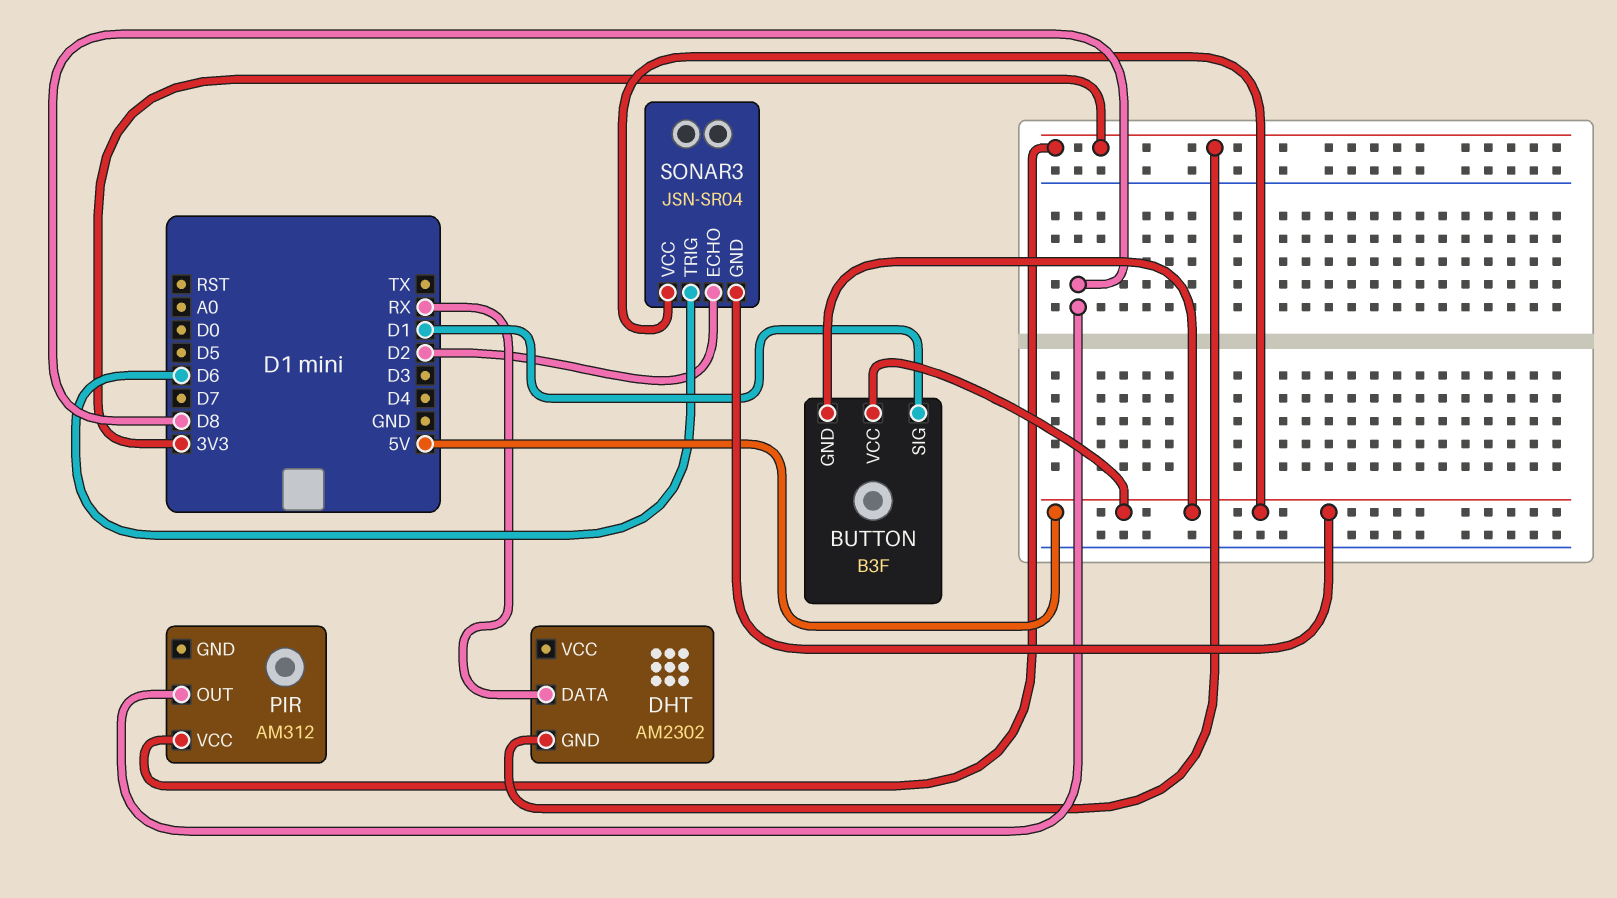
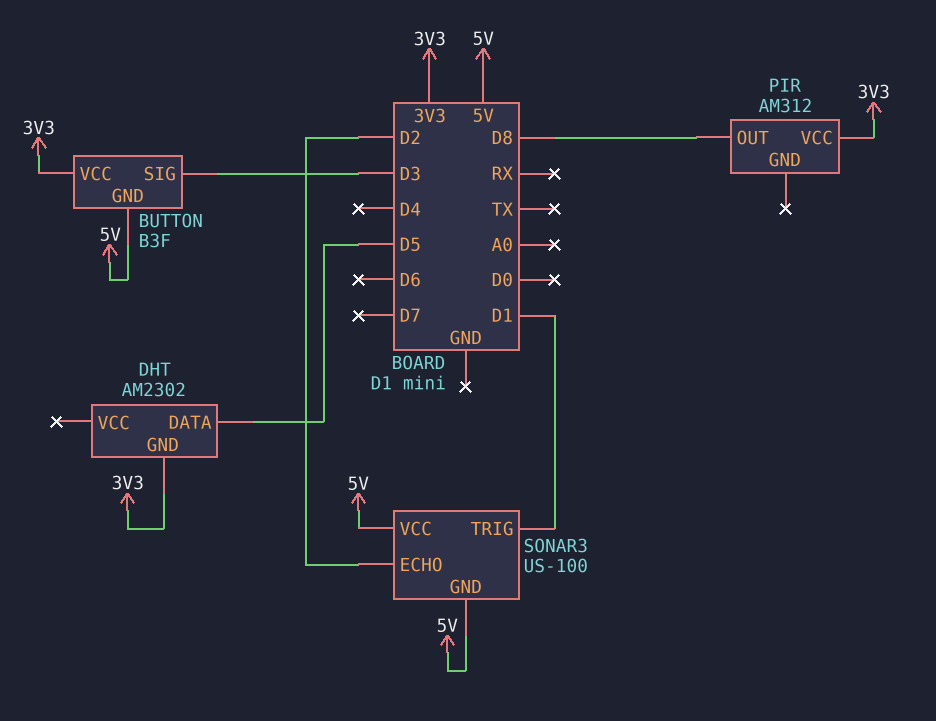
BUTTON pin SIG: D1 -> D3
BUTTON pin VCC: 5V -> 3V3
DHT pin DATA: RX -> D5
SONAR3: JSN-SR04 -> US-100
SONAR3 pin TRIG: D6 -> D1

